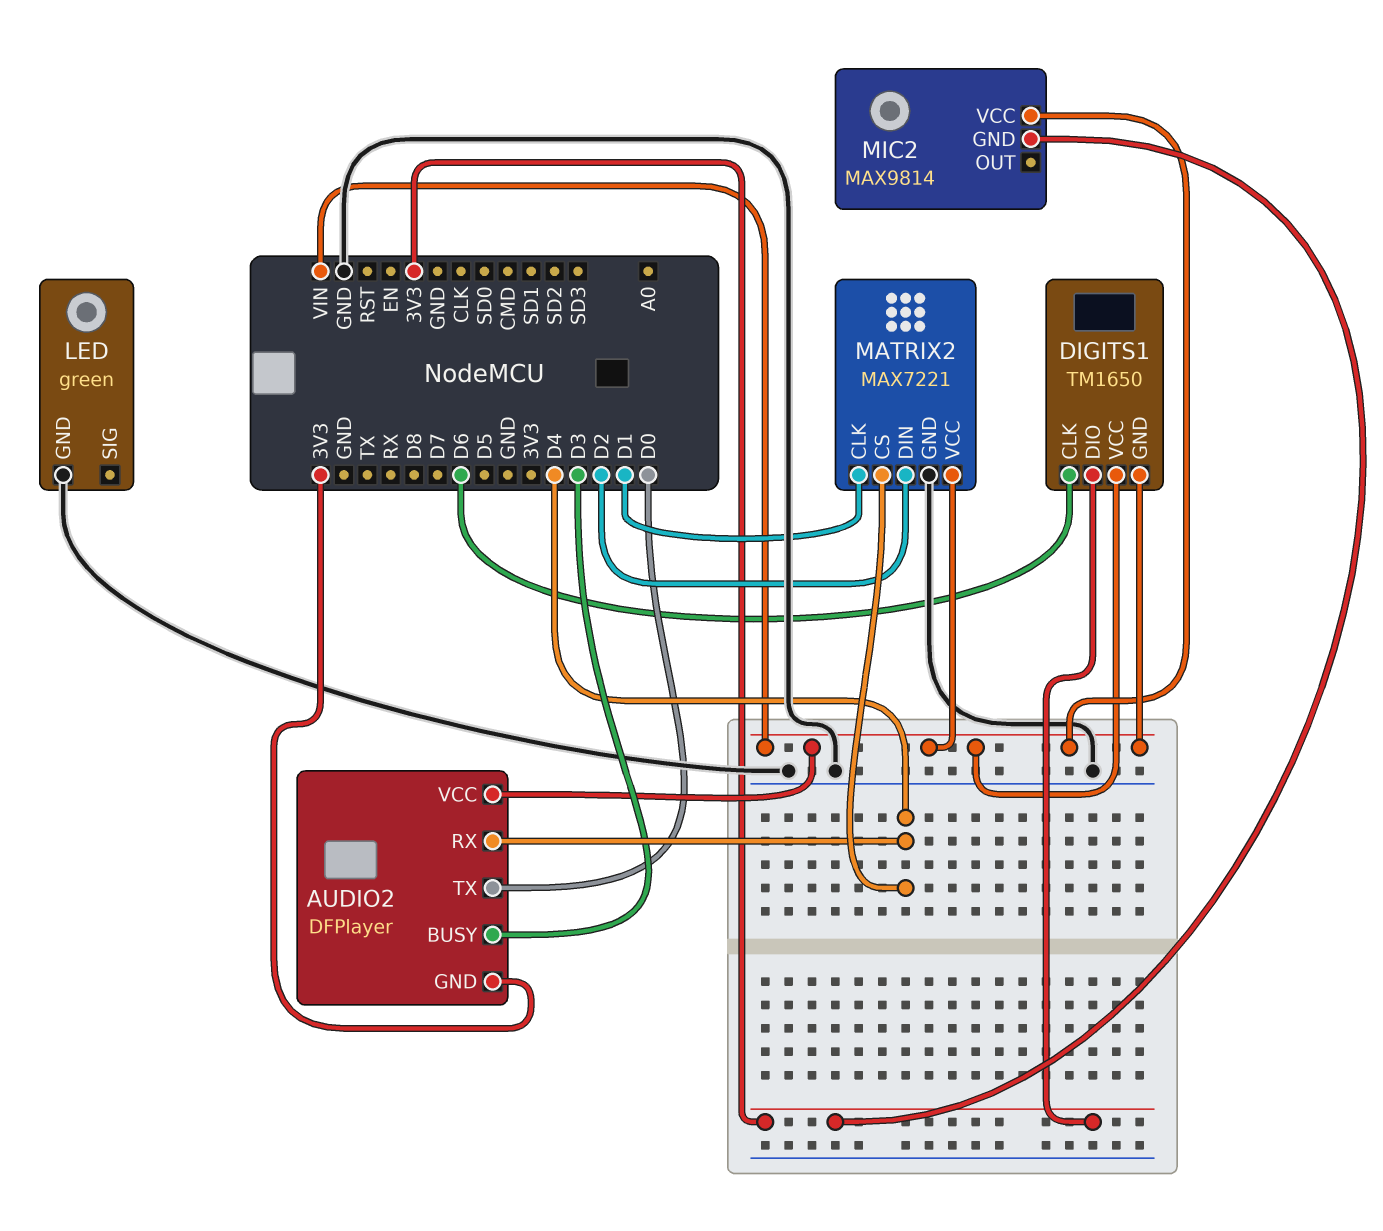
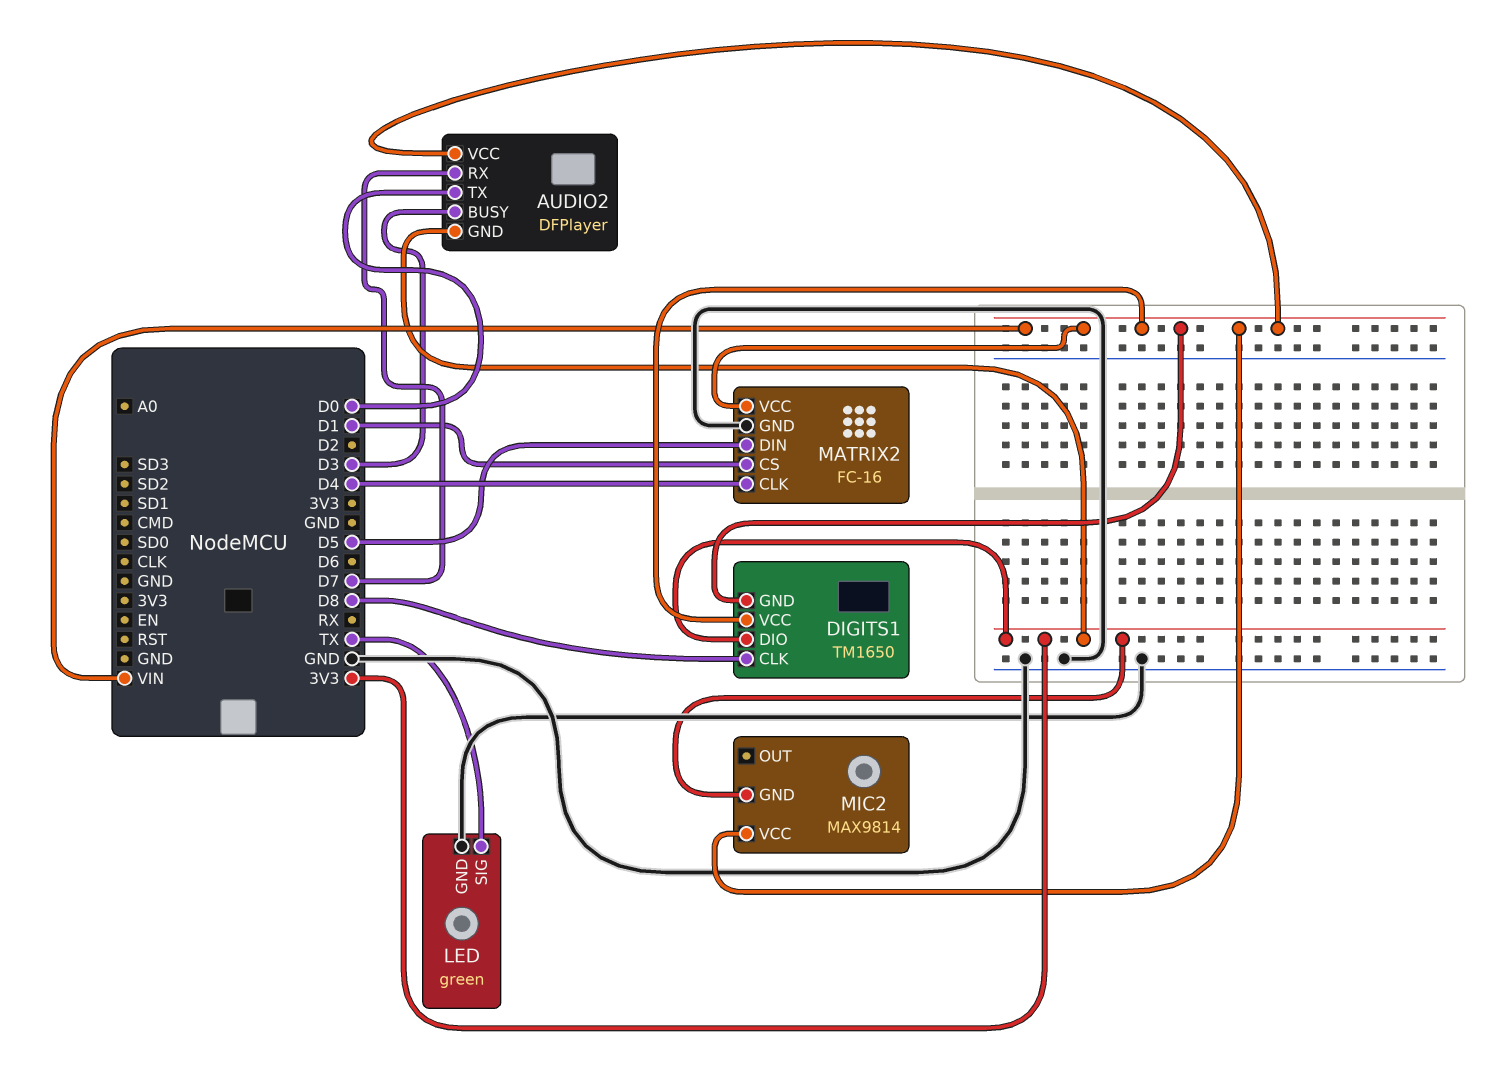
AUDIO2 pin RX: D4 -> D7
DIGITS1 pin CLK: D6 -> D8
LED pin SIG: none -> TX
MATRIX2: MAX7221 -> FC-16
MATRIX2 pin CLK: D1 -> D4
MATRIX2 pin CS: D4 -> D1
MATRIX2 pin DIN: D2 -> D5

